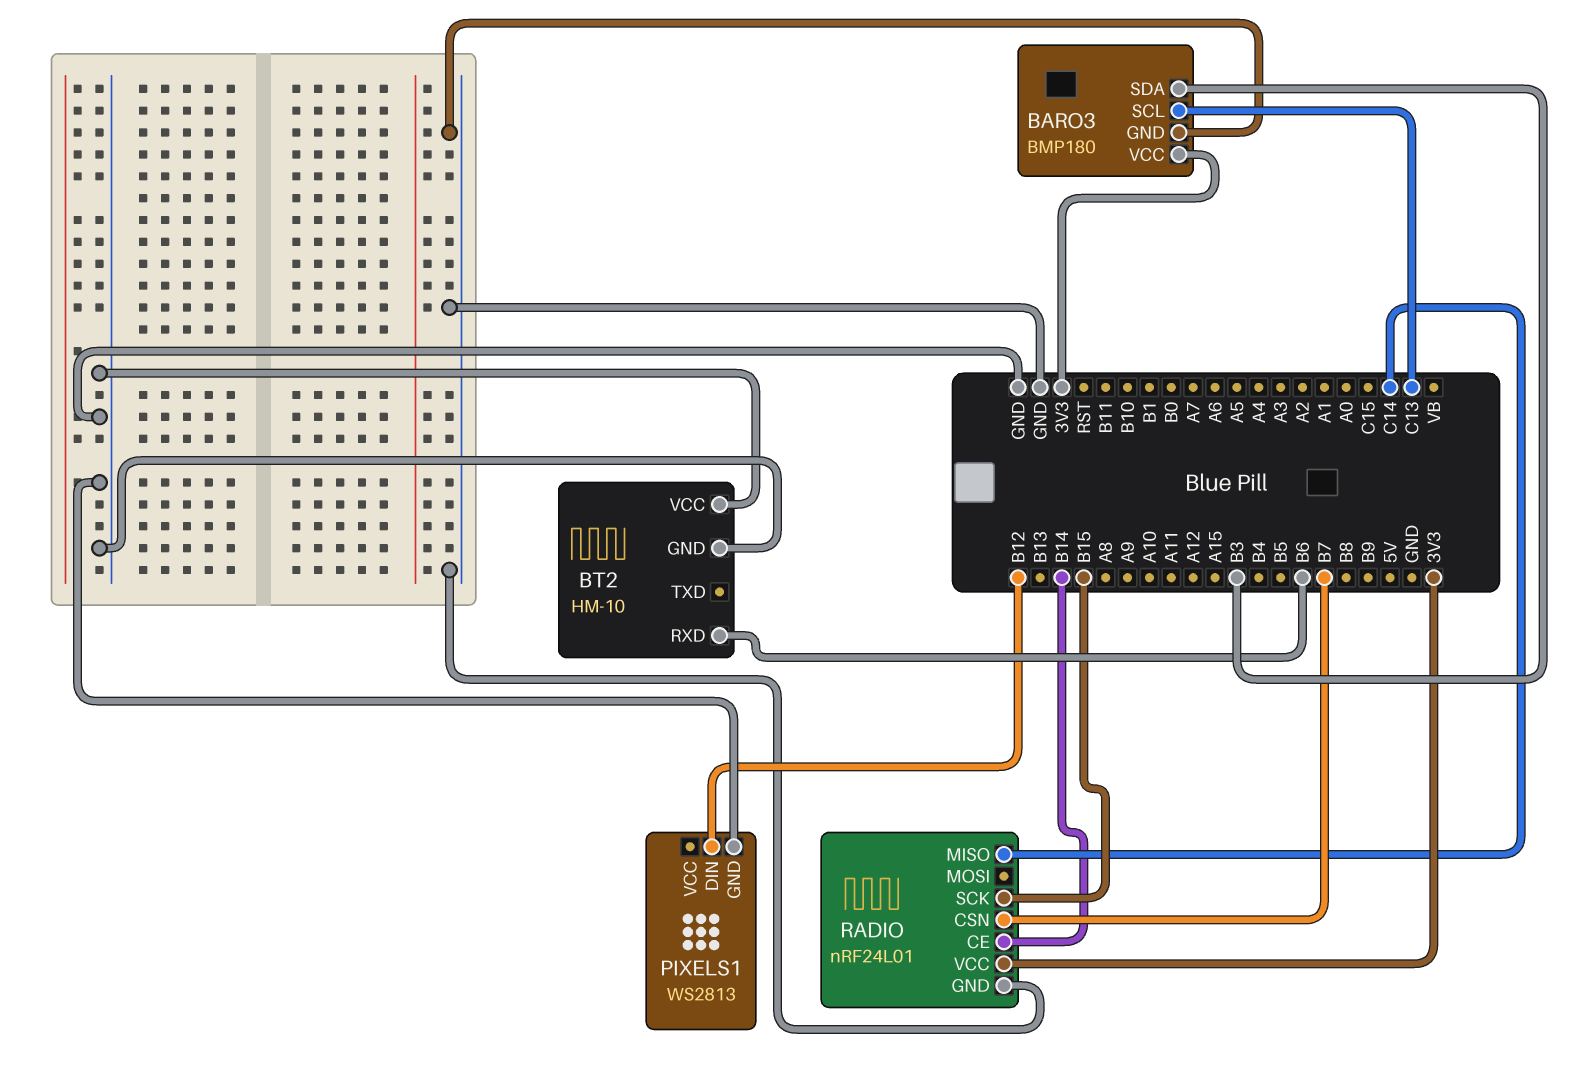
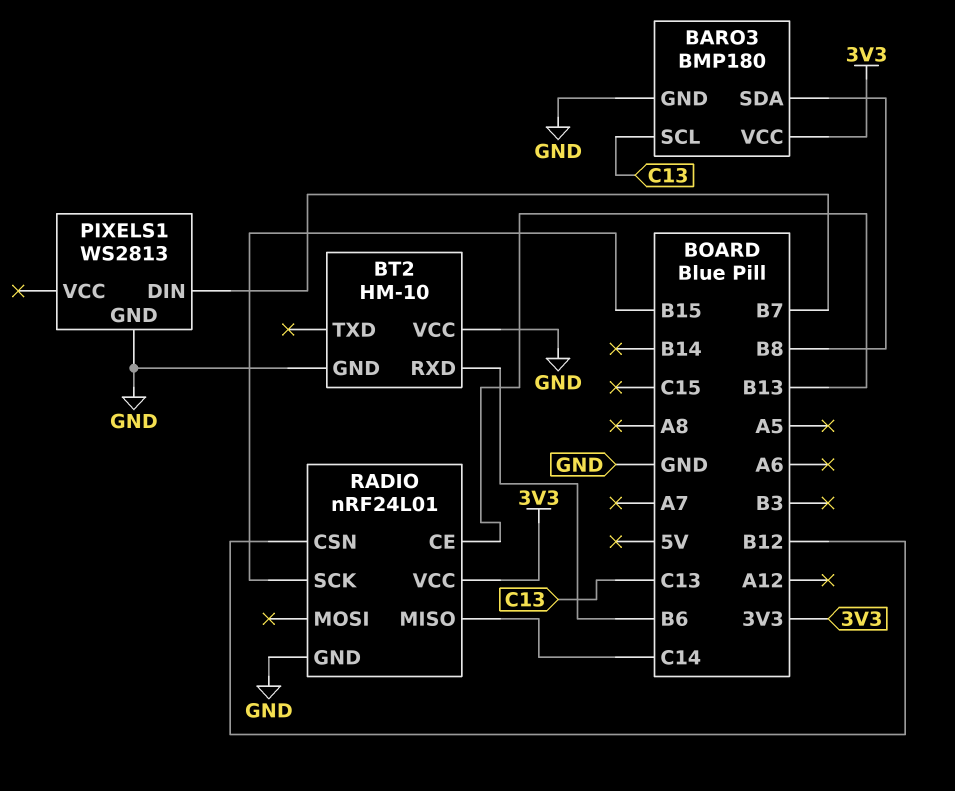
BARO3 pin SDA: B3 -> B8
PIXELS1 pin DIN: B12 -> B7
RADIO pin CE: B14 -> B13
RADIO pin CSN: B7 -> B12

